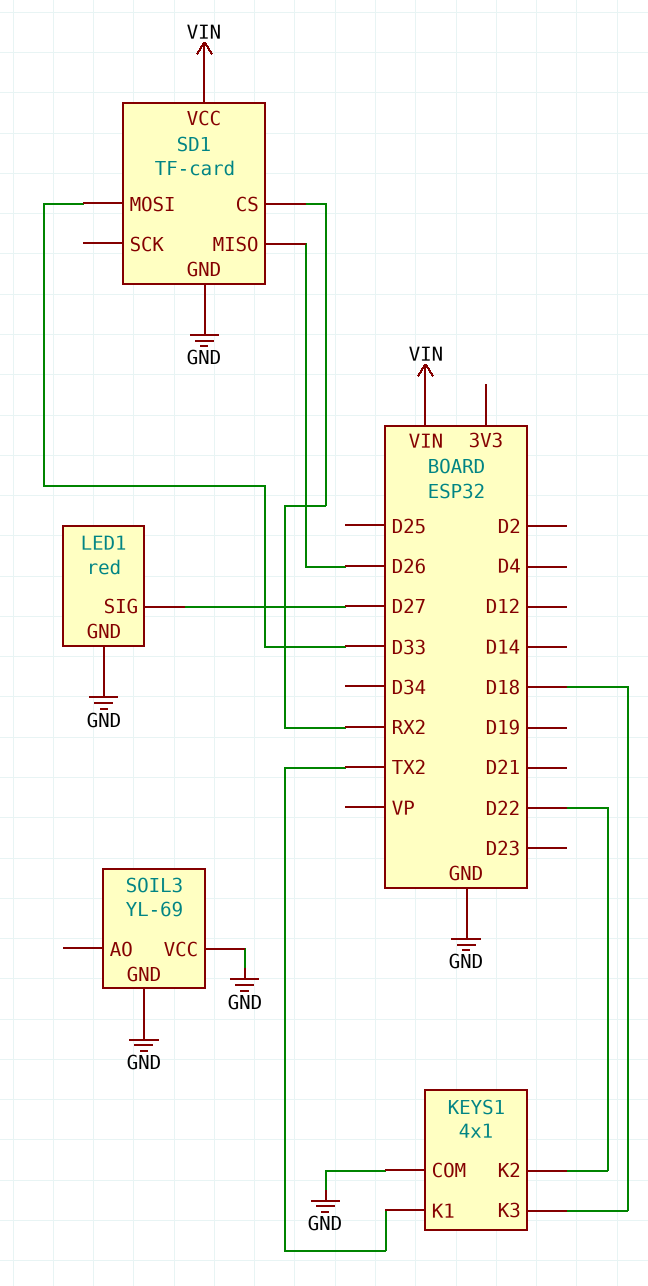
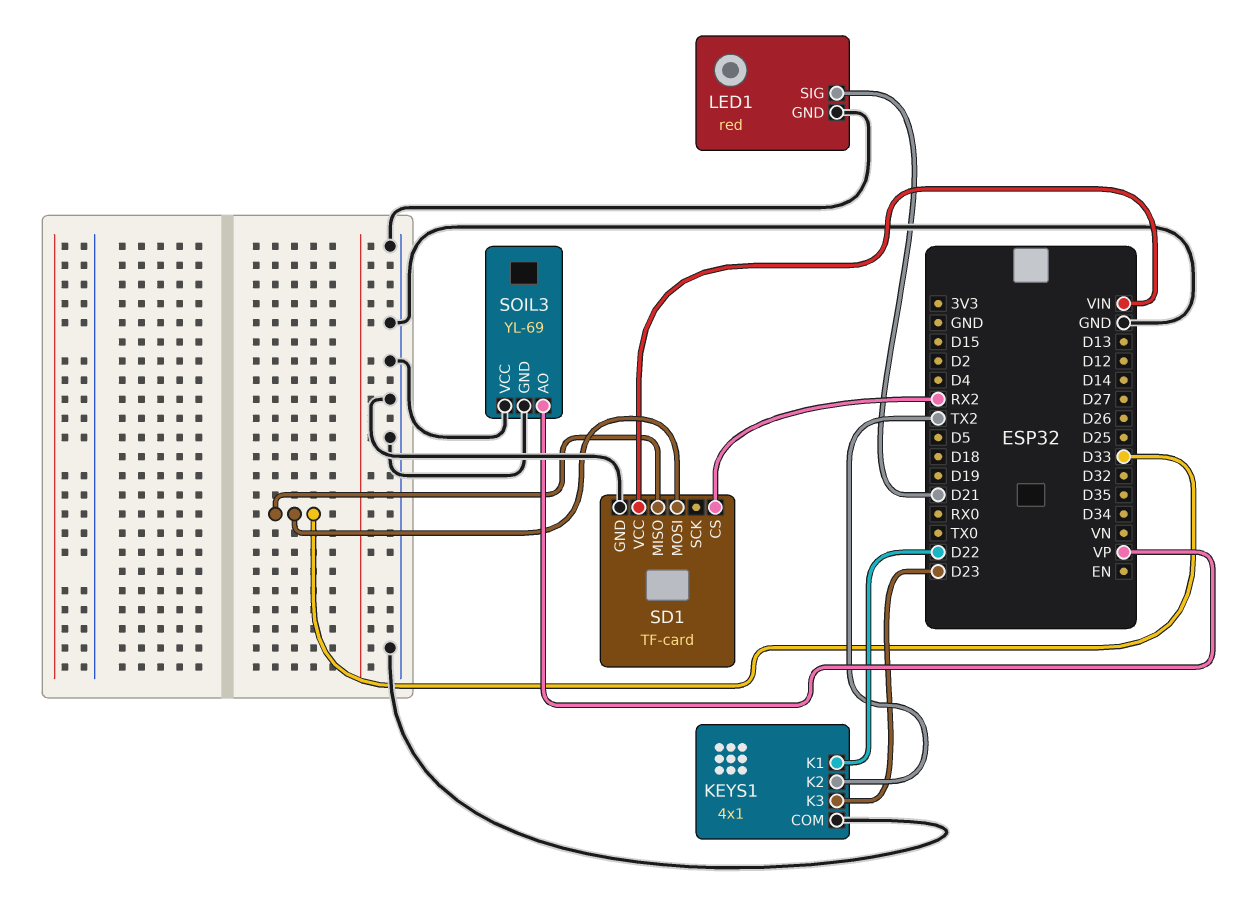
KEYS1 pin K1: TX2 -> D22
KEYS1 pin K2: D22 -> TX2
KEYS1 pin K3: D18 -> D23
LED1 pin SIG: D27 -> D21
SD1 pin MISO: D26 -> D33
SOIL3 pin AO: none -> VP

